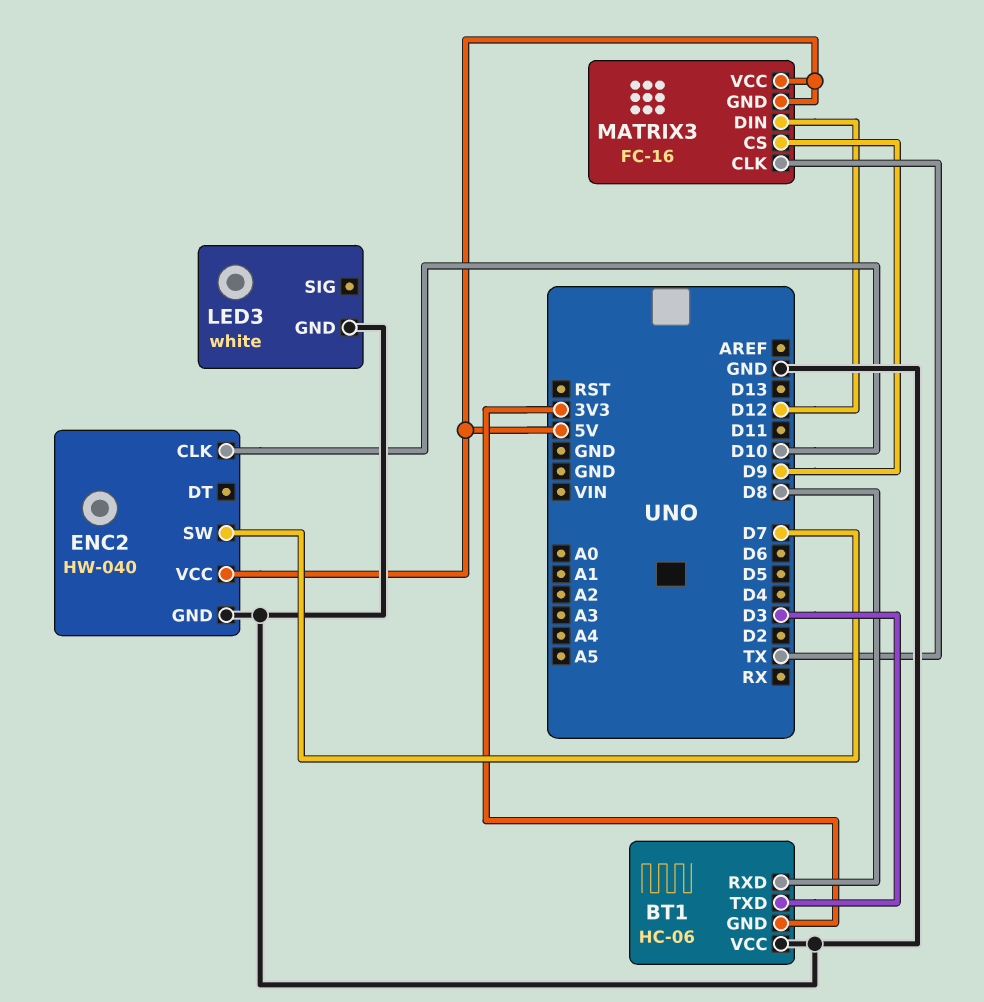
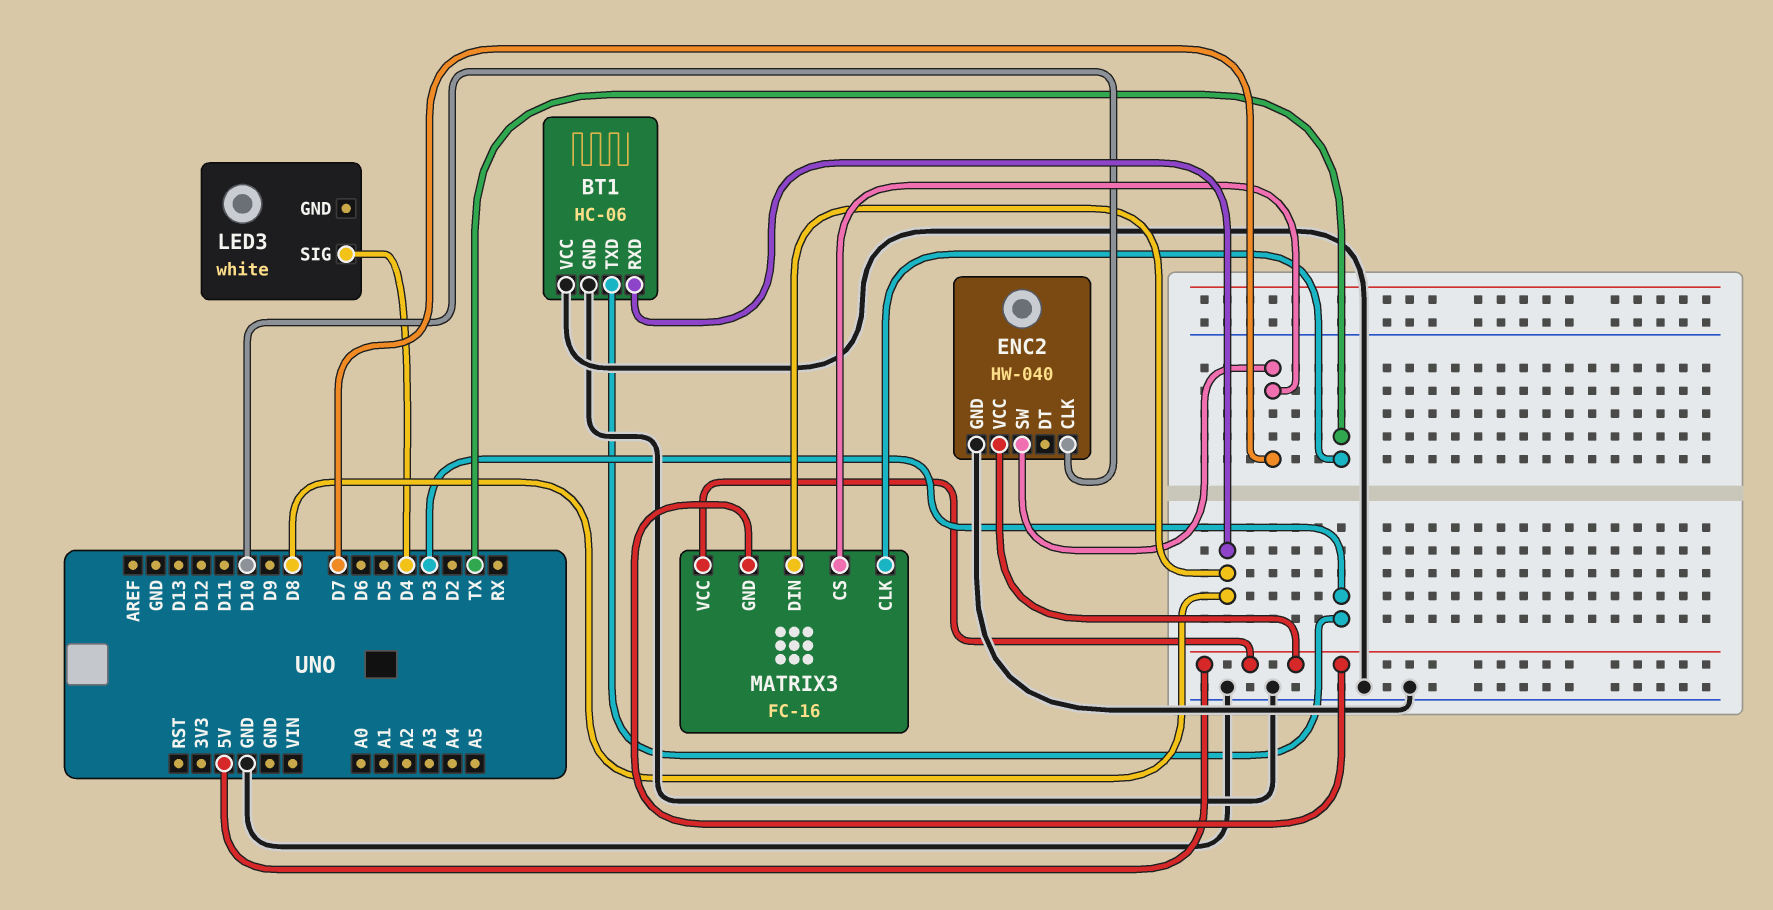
BT1 pin GND: 3V3 -> GND
LED3 pin GND: GND -> none
LED3 pin SIG: none -> D4
MATRIX3 pin CS: D9 -> D7
MATRIX3 pin DIN: D12 -> D8

